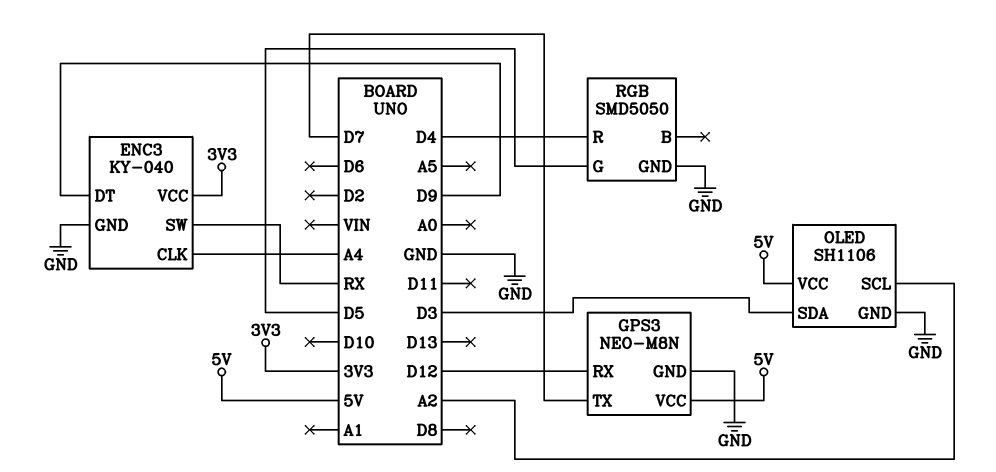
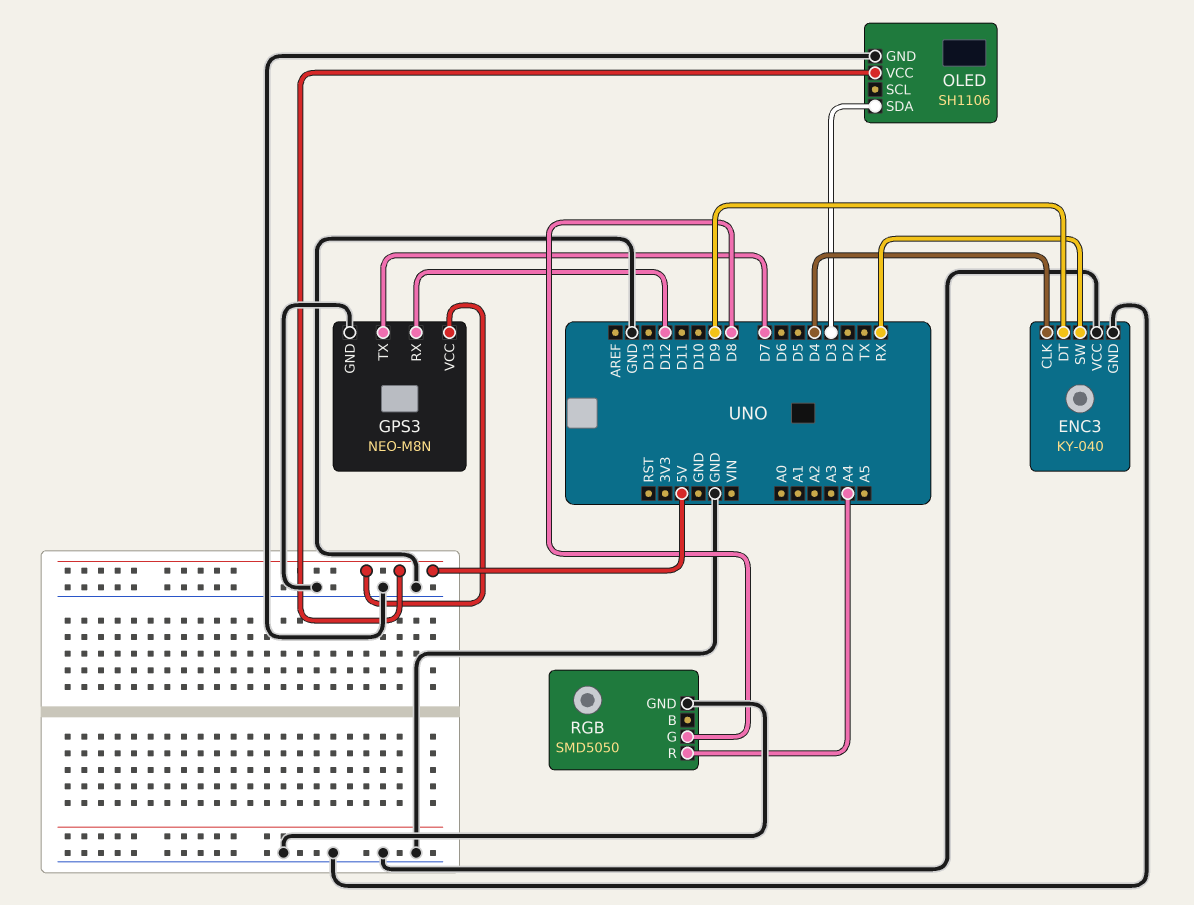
ENC3 pin CLK: A4 -> D4
ENC3 pin VCC: 3V3 -> GND
OLED pin SCL: A2 -> none
RGB pin G: D5 -> D8
RGB pin R: D4 -> A4

